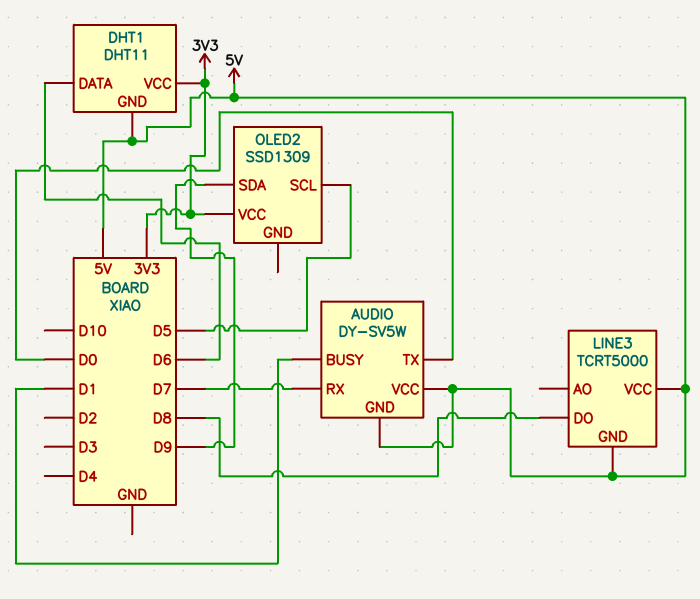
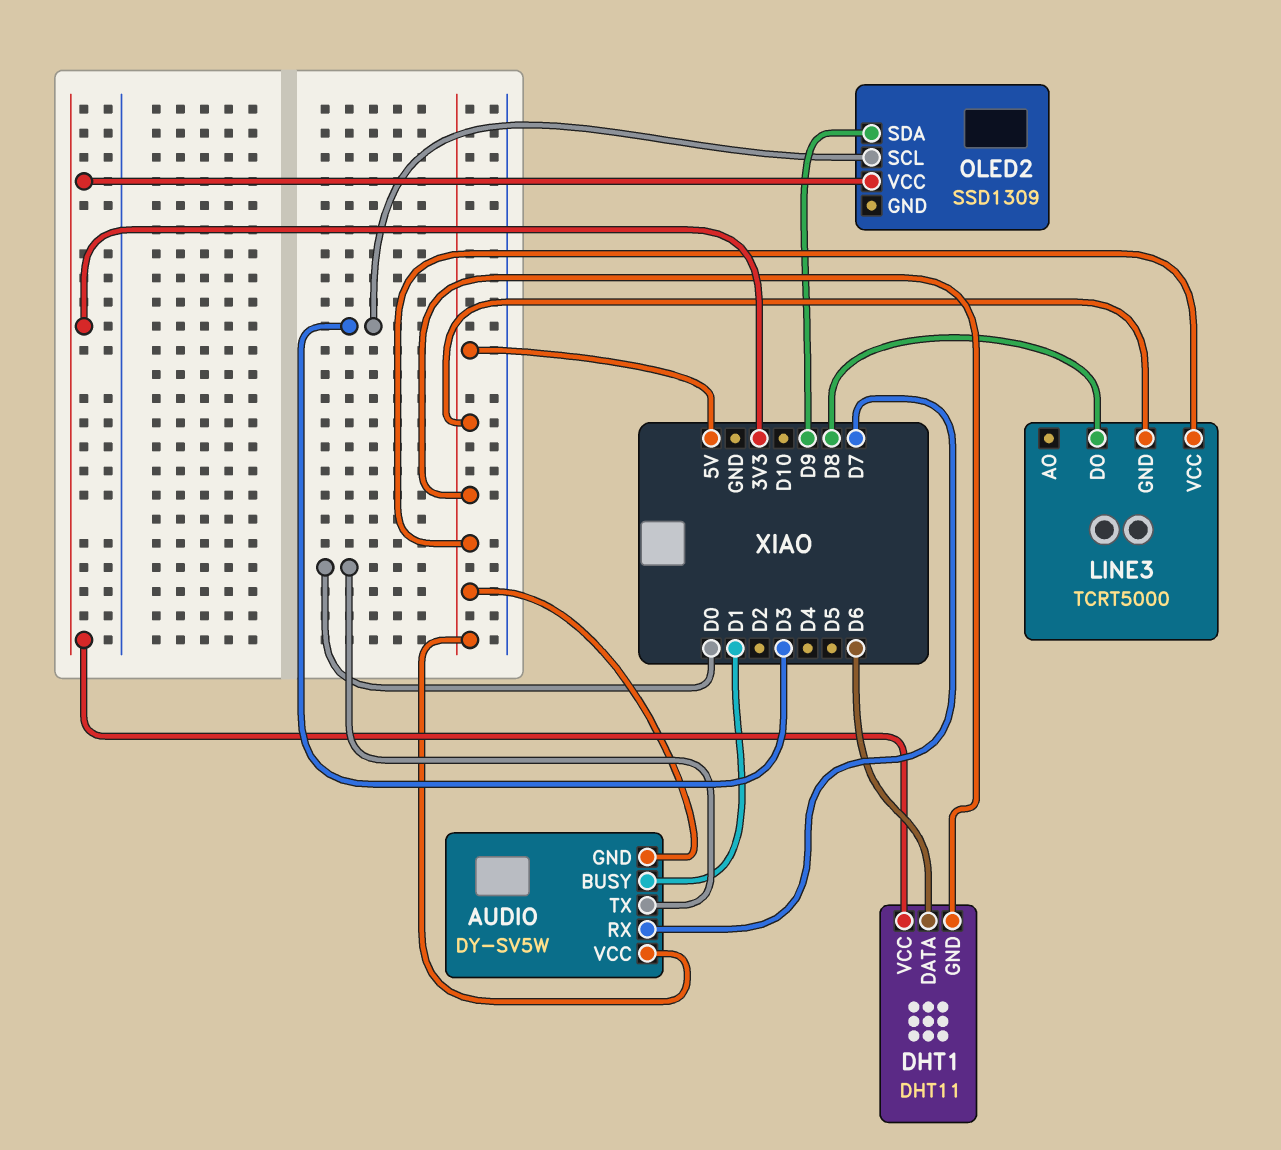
OLED2 pin SCL: D5 -> D3

